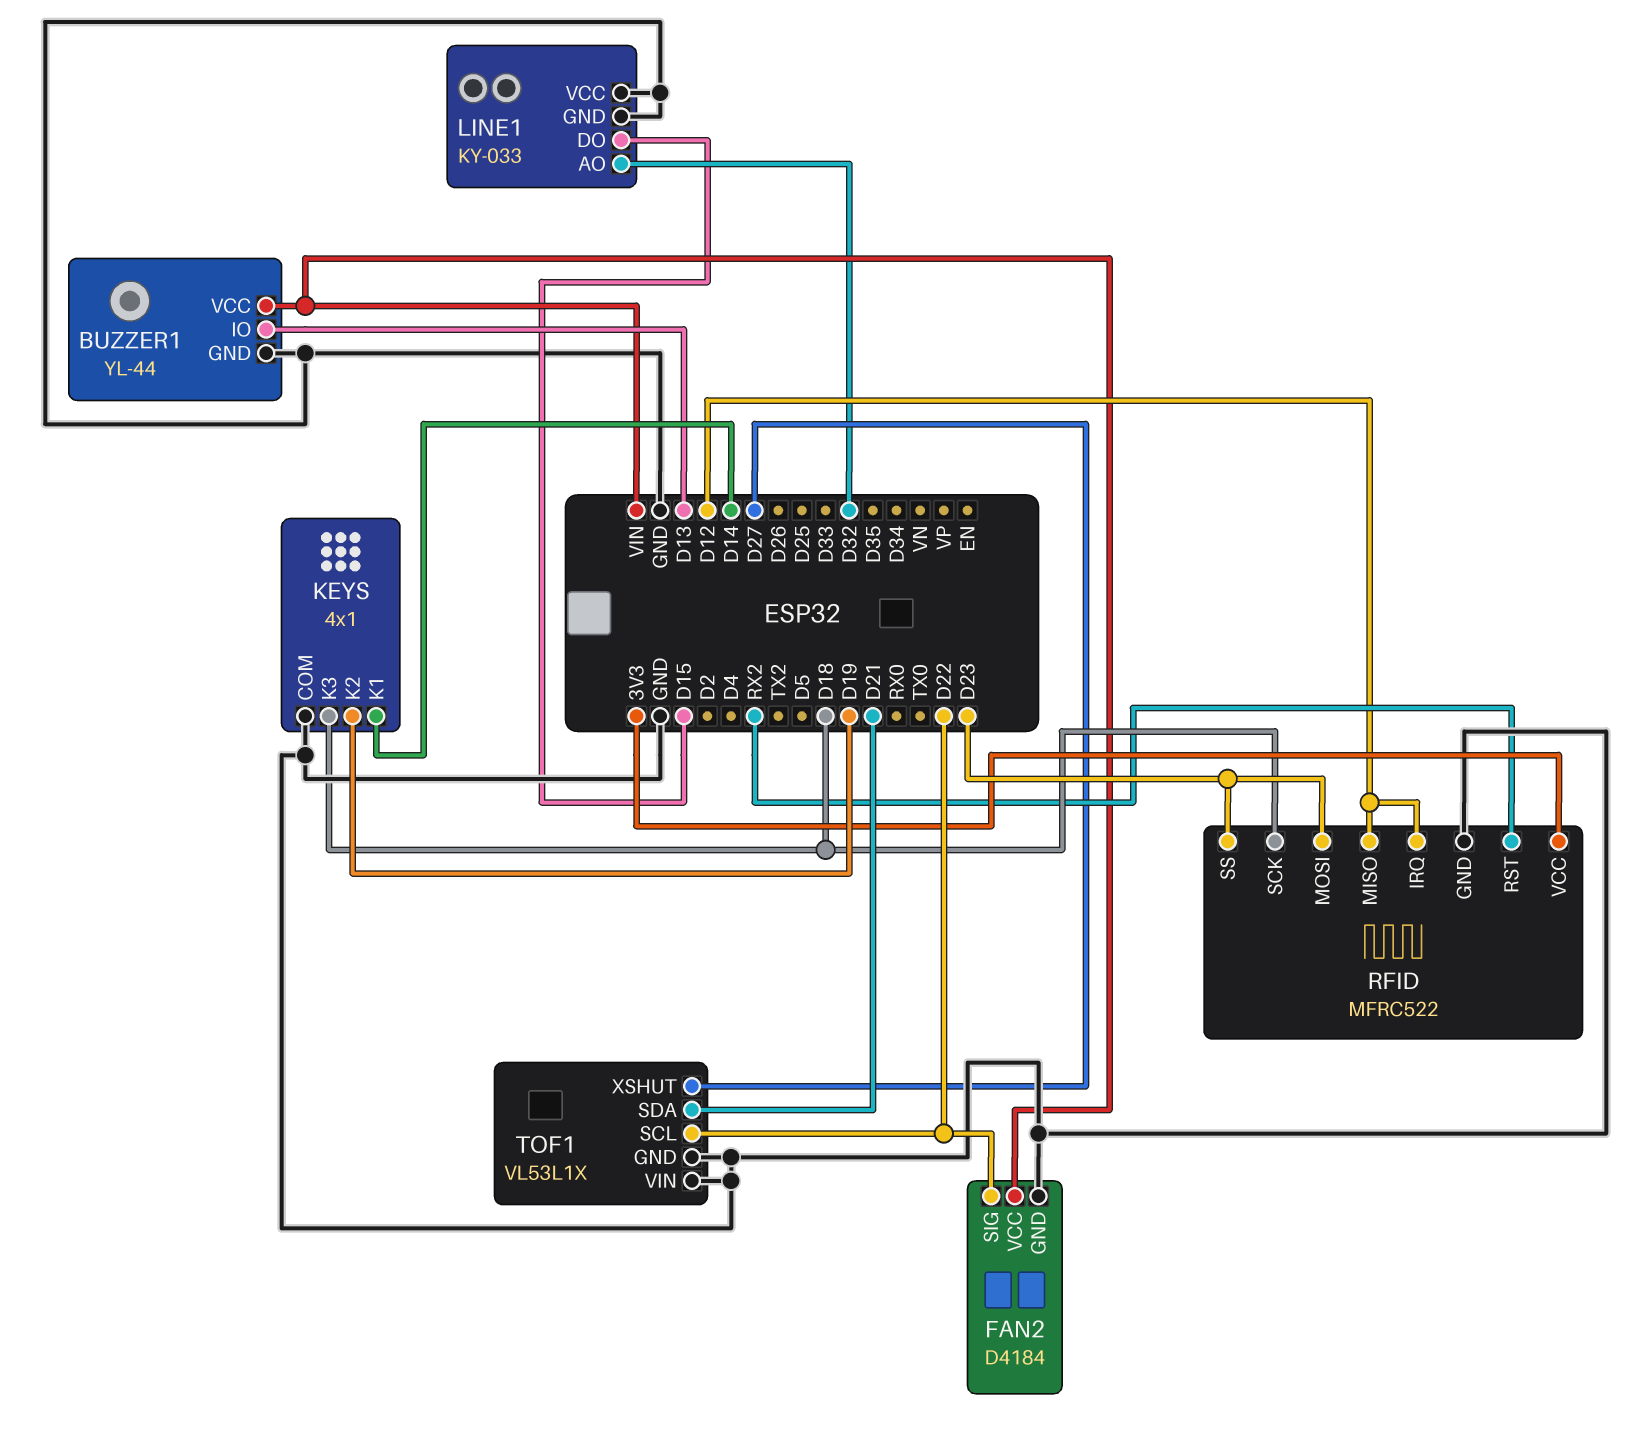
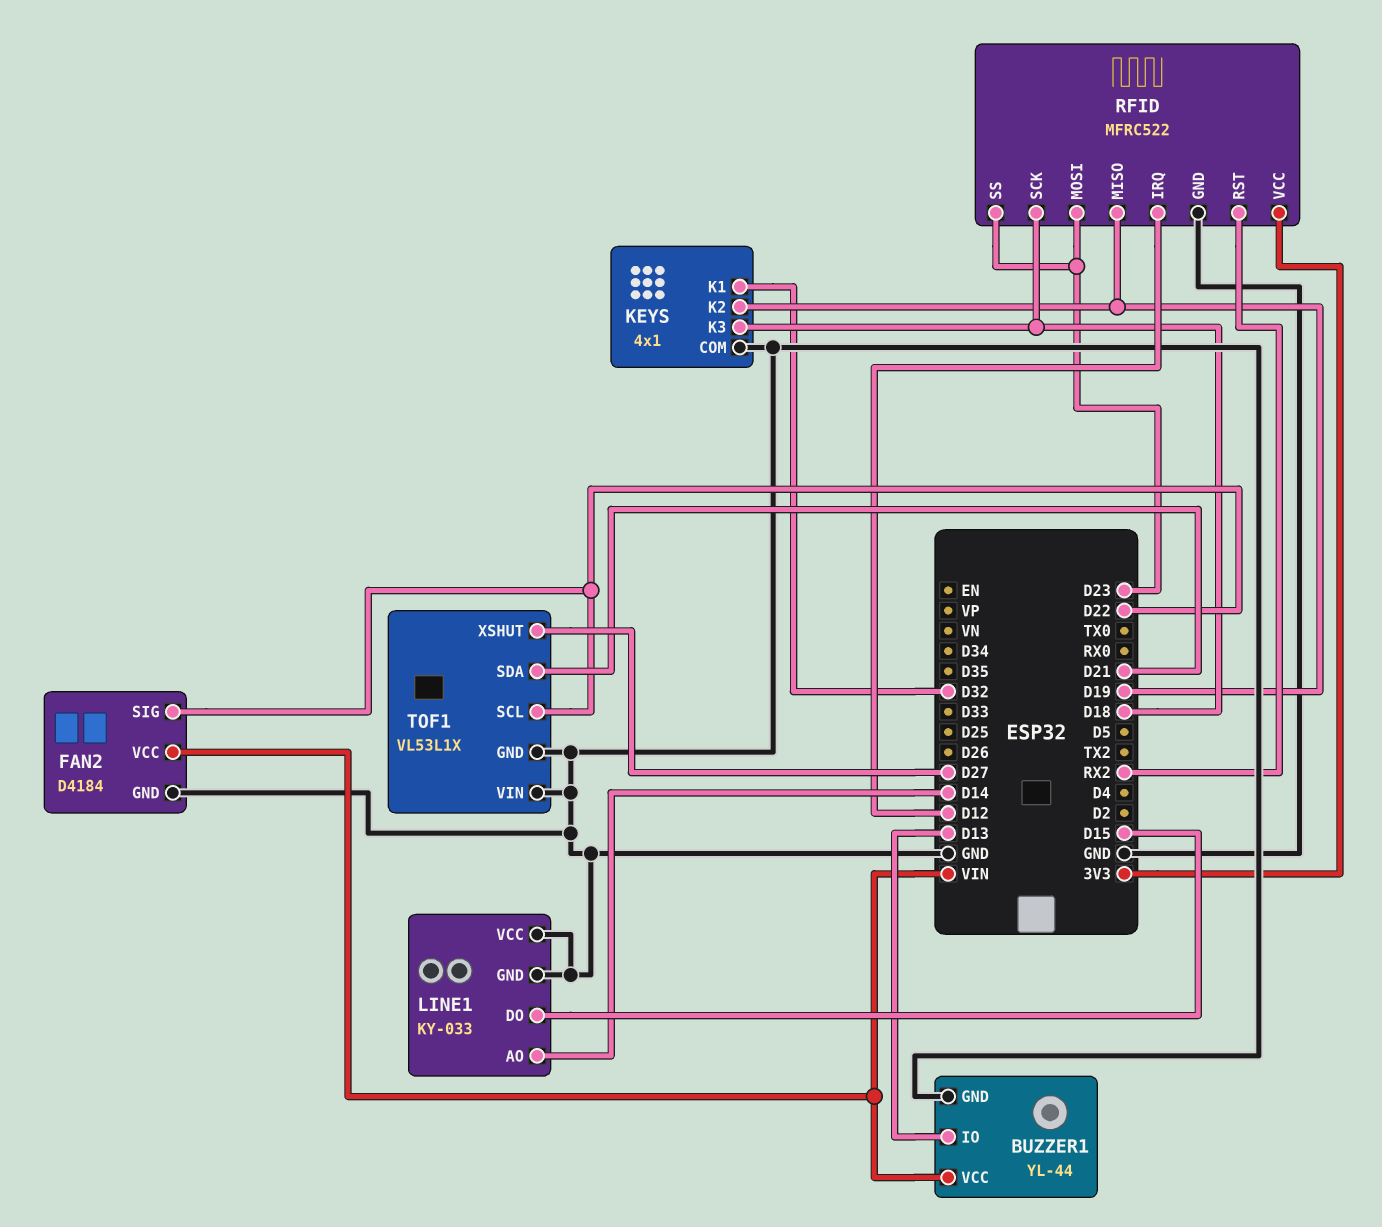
KEYS pin K1: D14 -> D32
LINE1 pin AO: D32 -> D14
RFID pin MISO: D12 -> D19

